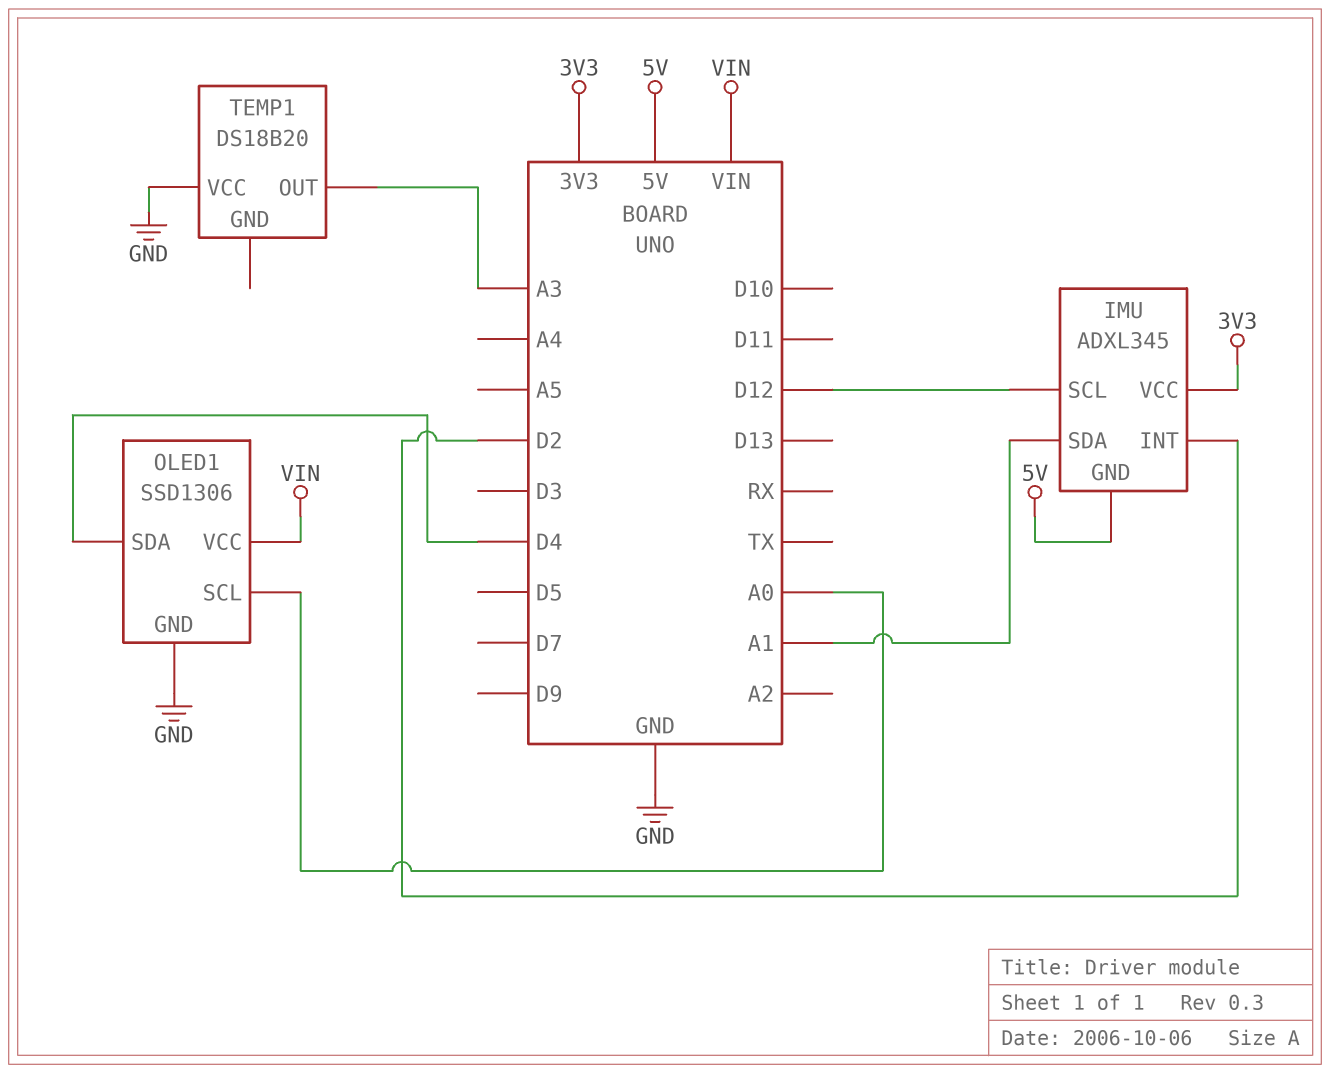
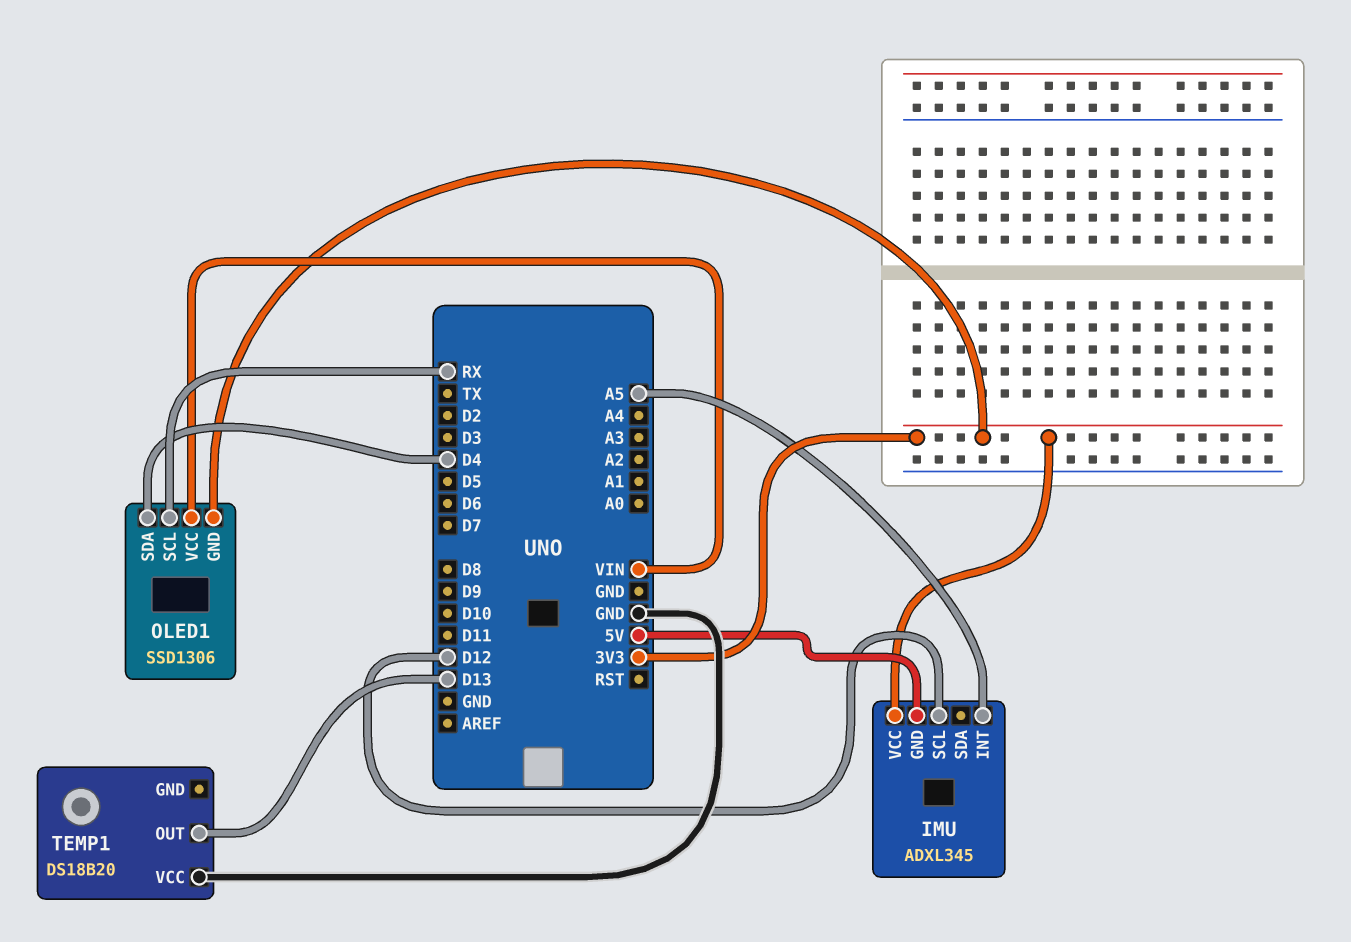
IMU pin INT: D2 -> A5
IMU pin SDA: A1 -> none
OLED1 pin GND: GND -> 3V3
OLED1 pin SCL: A0 -> RX
TEMP1 pin OUT: A3 -> D13

